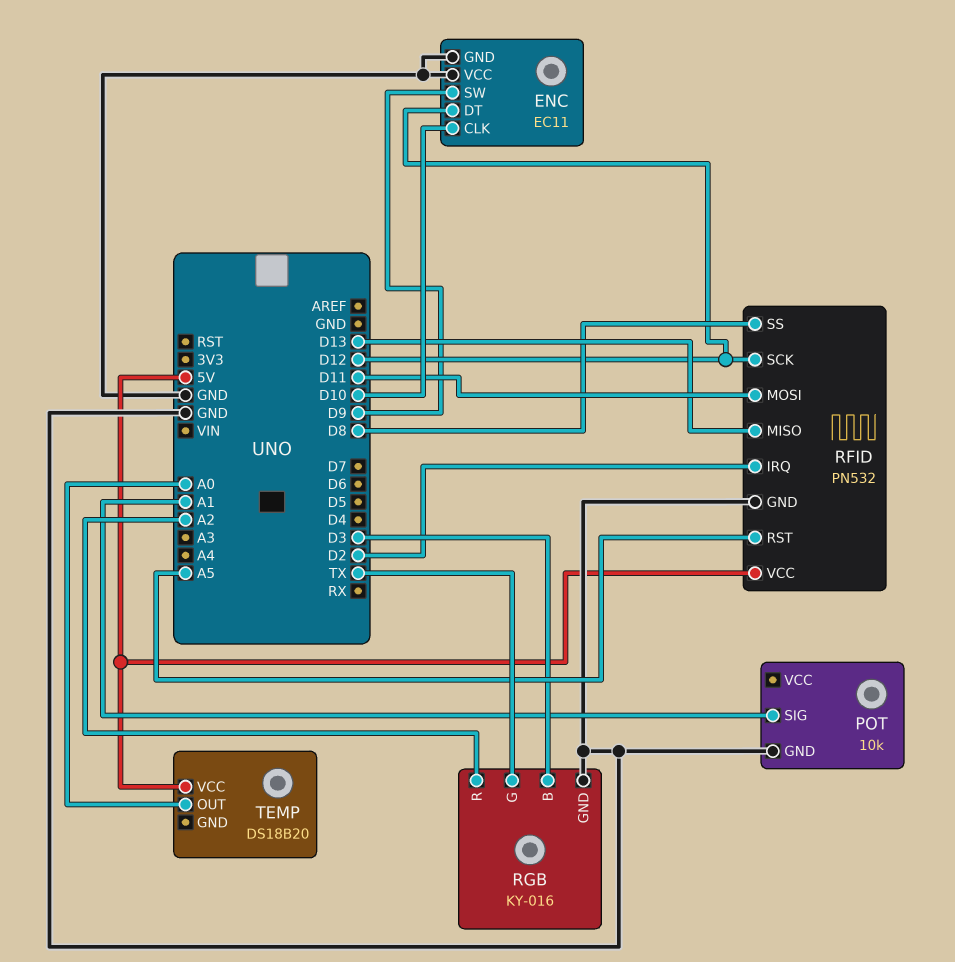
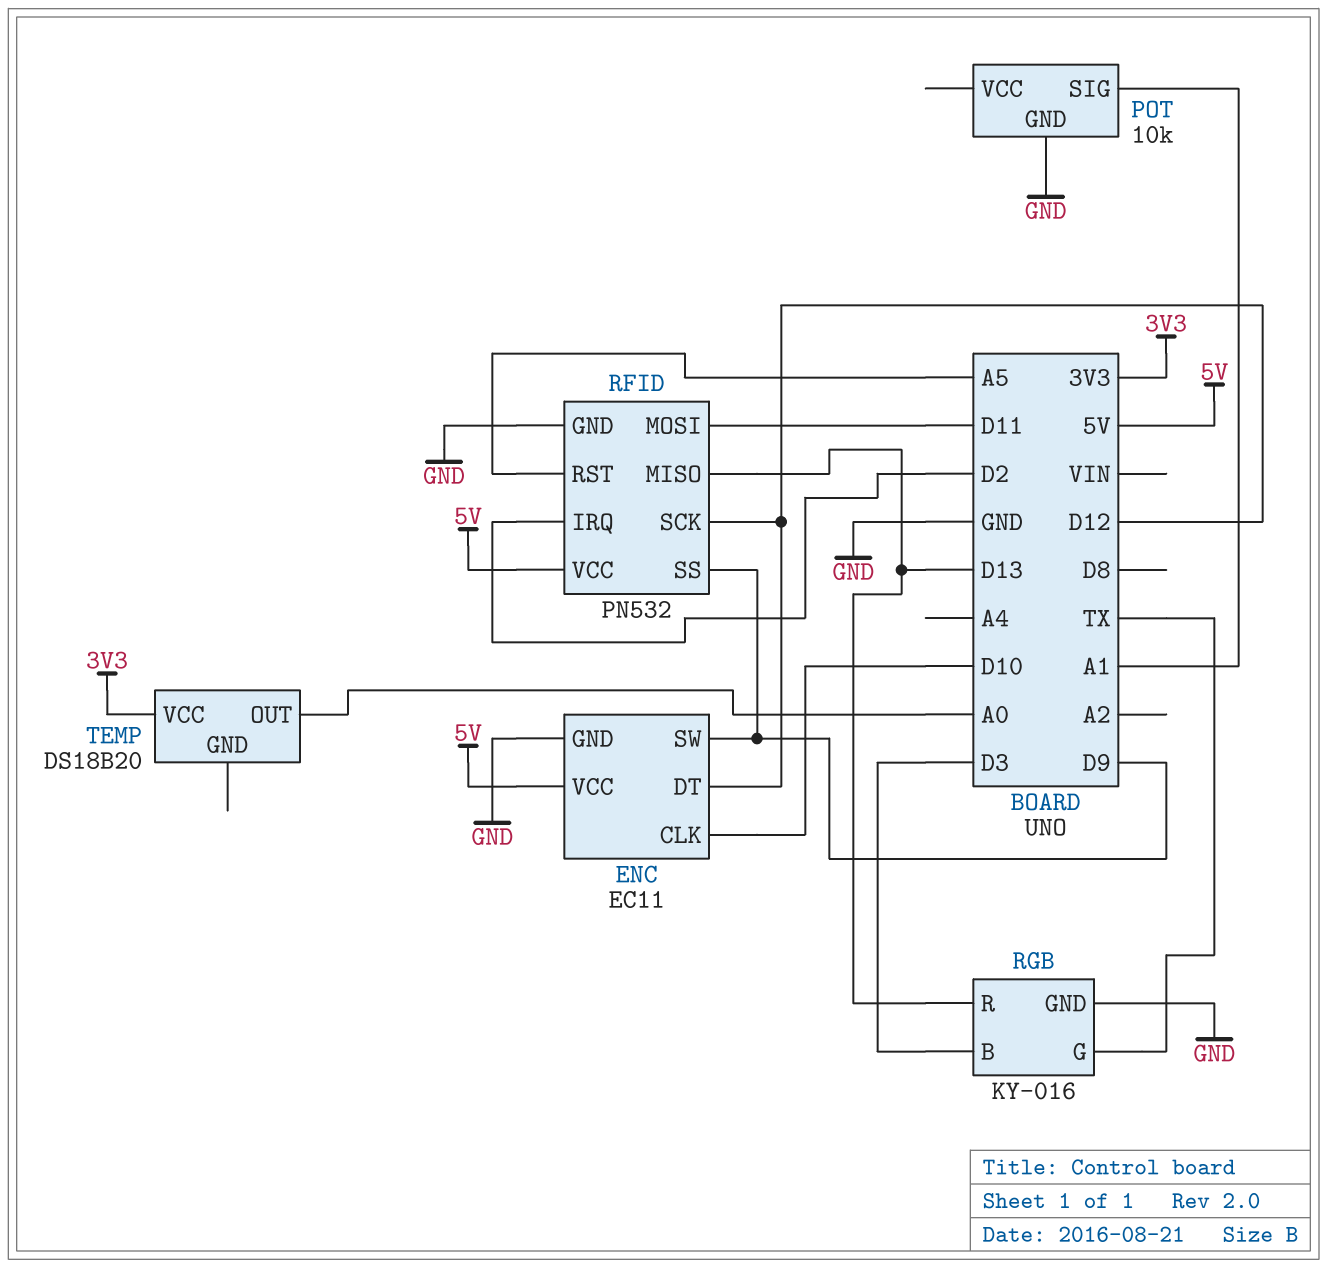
ENC pin VCC: GND -> 5V
RFID pin SS: D8 -> D9
RGB pin R: A2 -> D13
TEMP pin VCC: 5V -> 3V3

